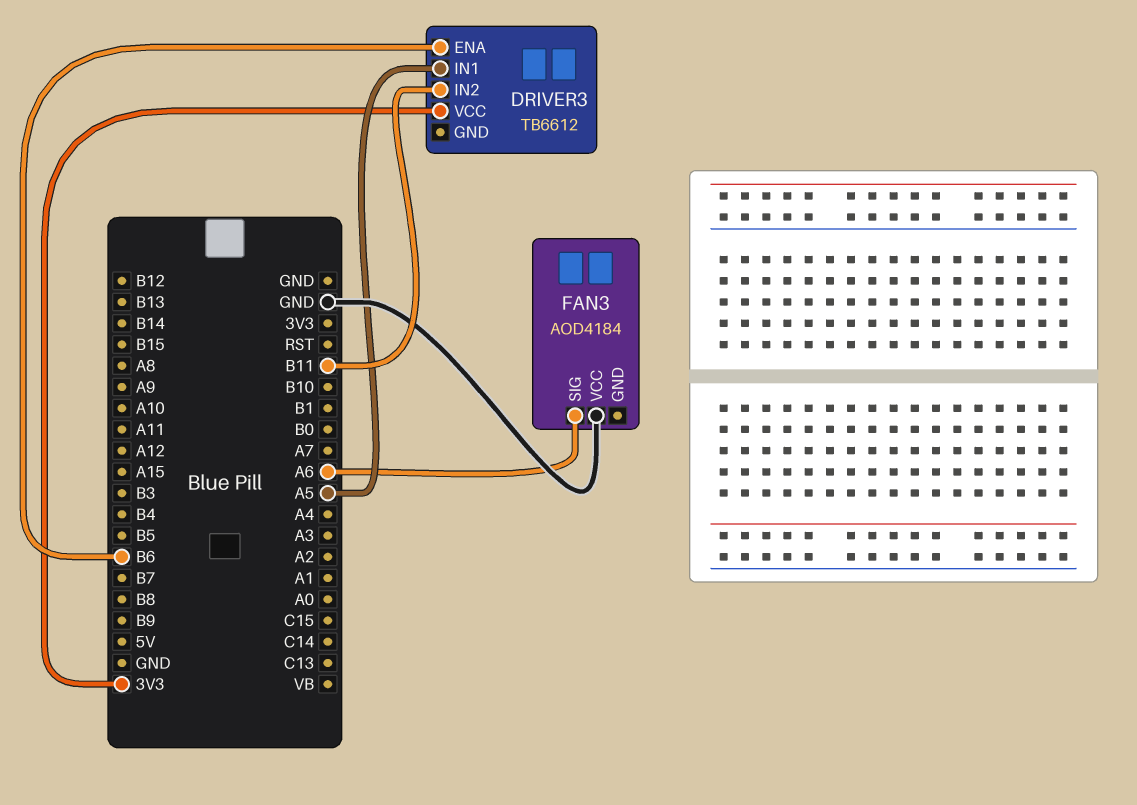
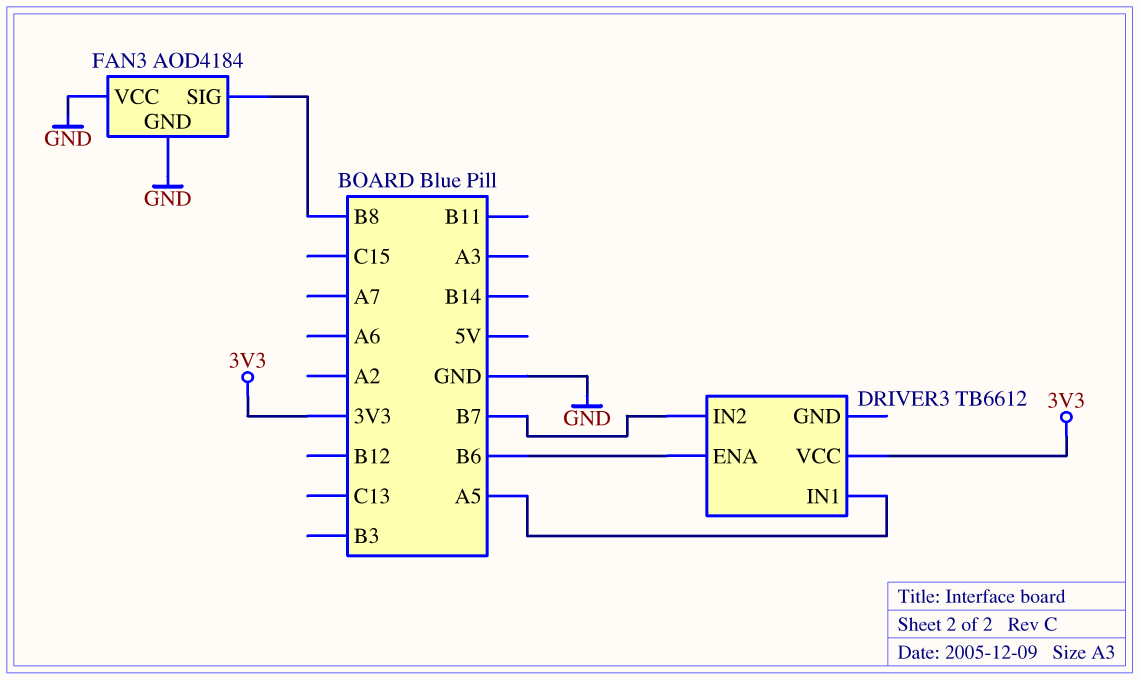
DRIVER3 pin IN2: B11 -> B7
FAN3 pin GND: none -> GND
FAN3 pin SIG: A6 -> B8

